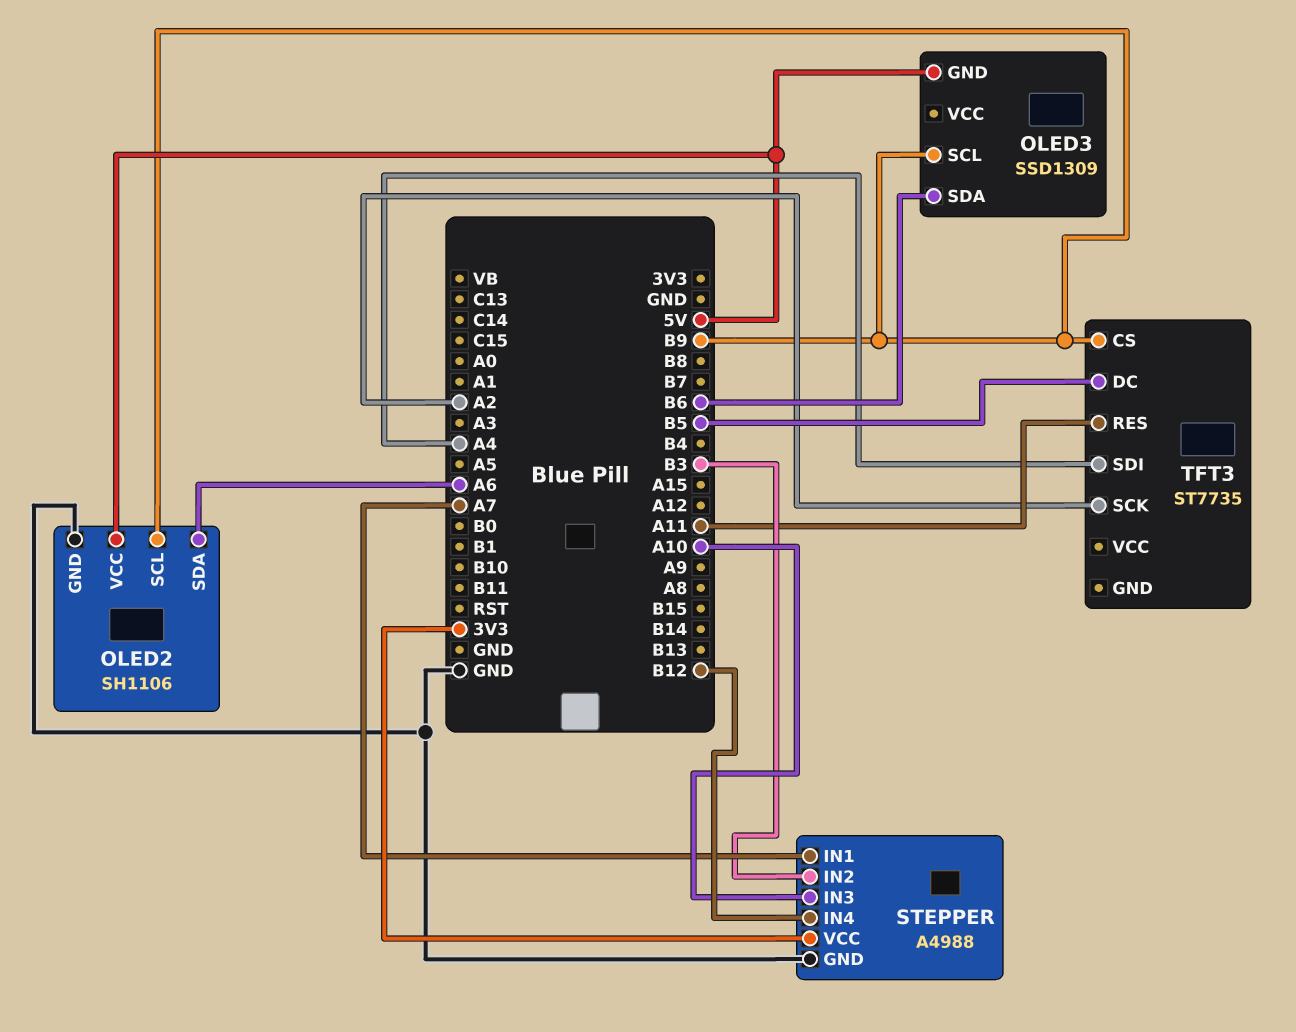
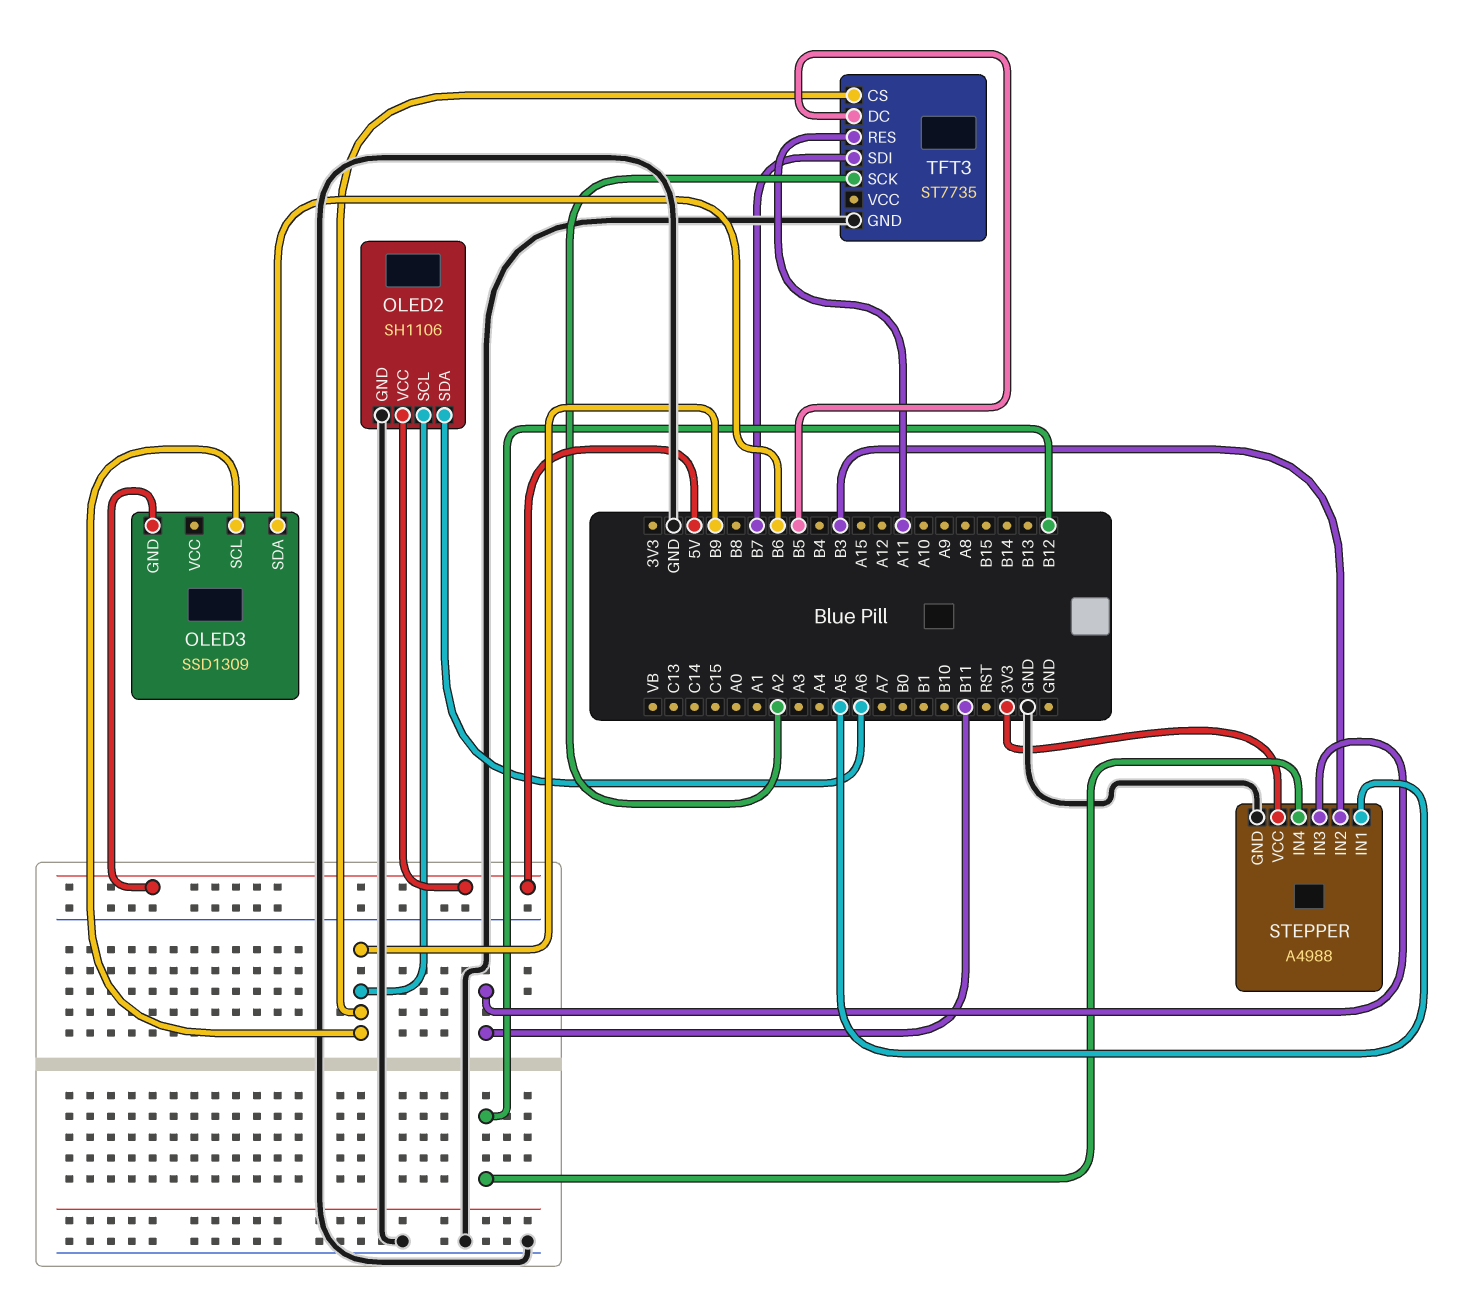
STEPPER pin IN1: A7 -> A5
STEPPER pin IN3: A10 -> B11
TFT3 pin GND: none -> GND
TFT3 pin SDI: A4 -> B7

